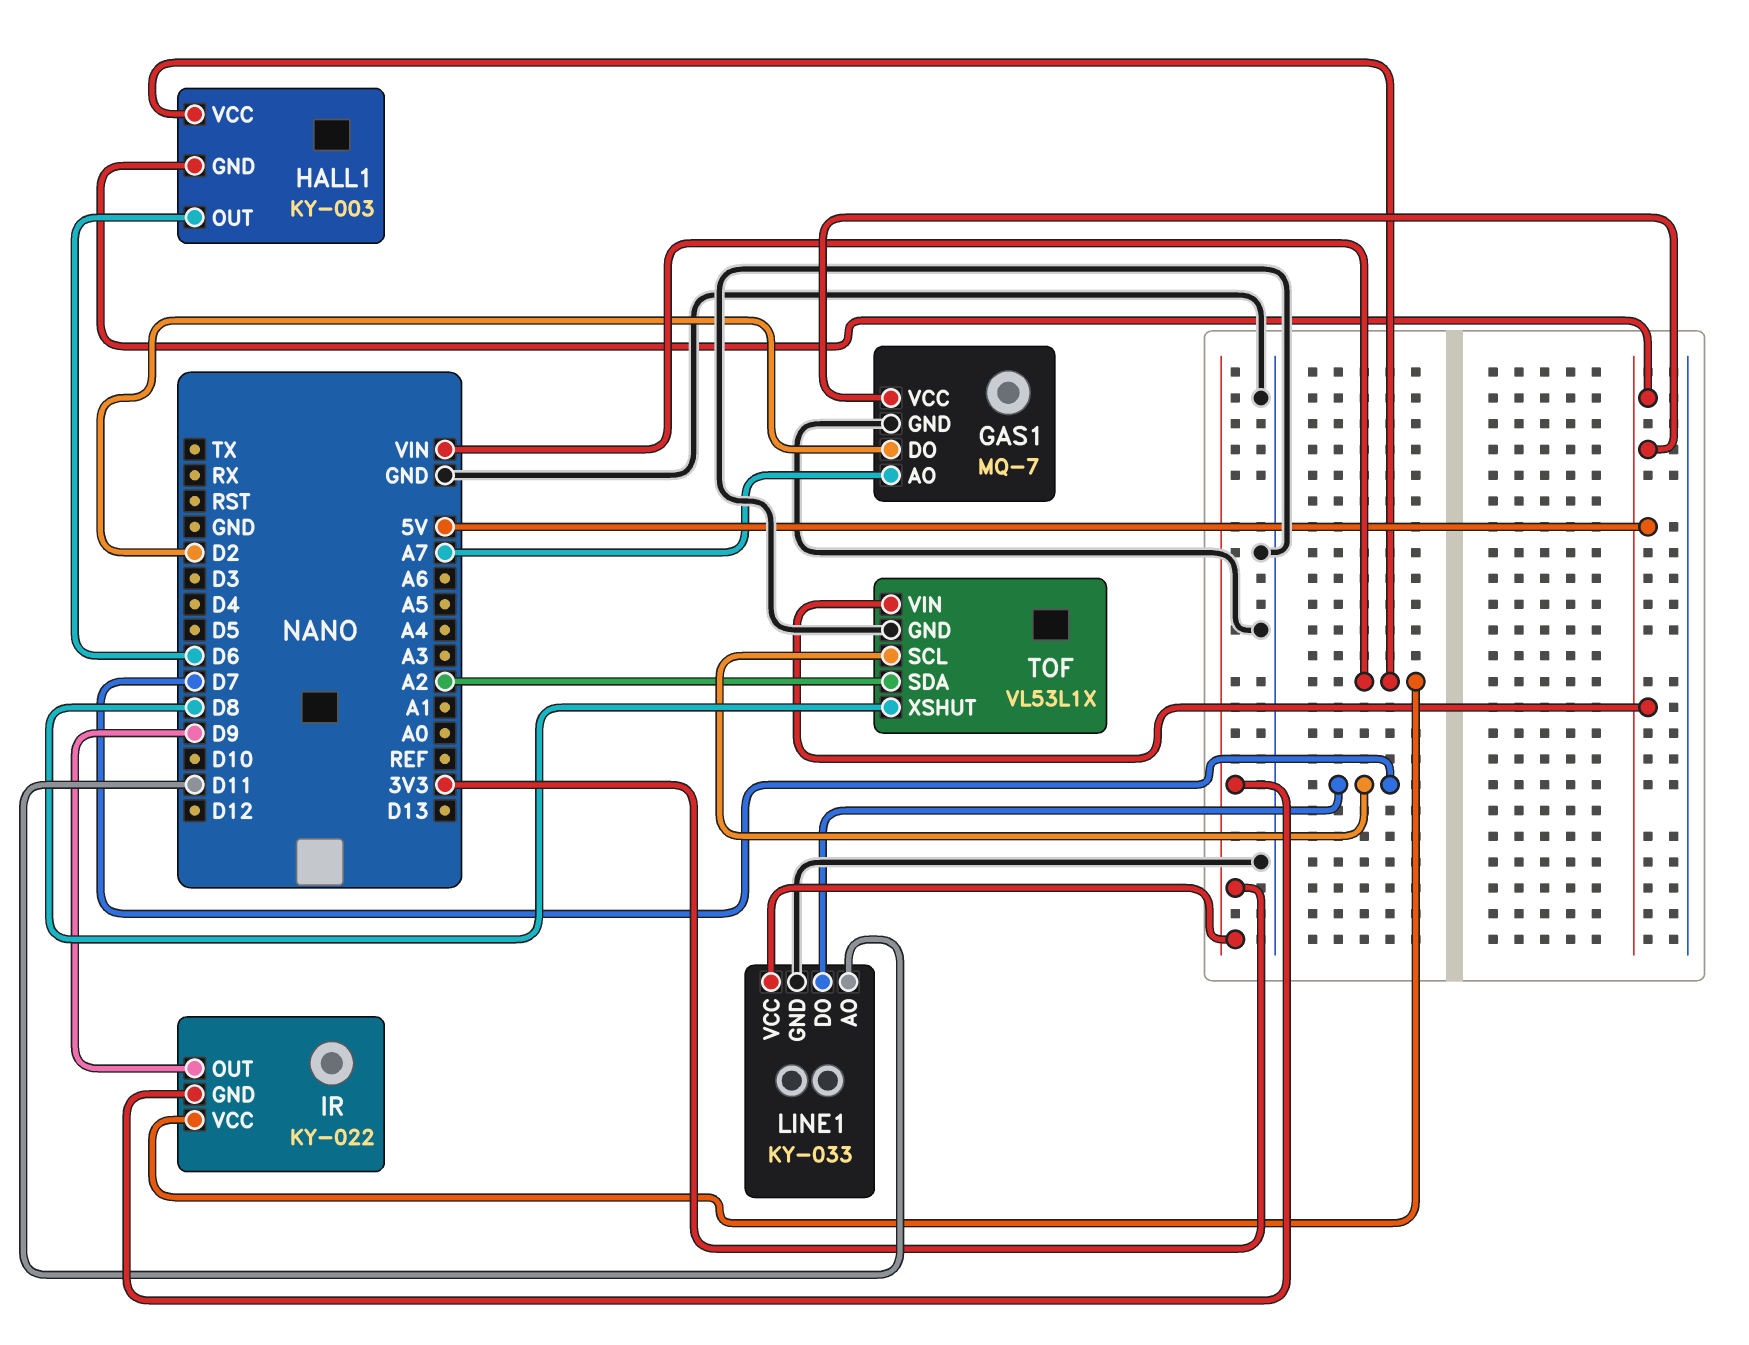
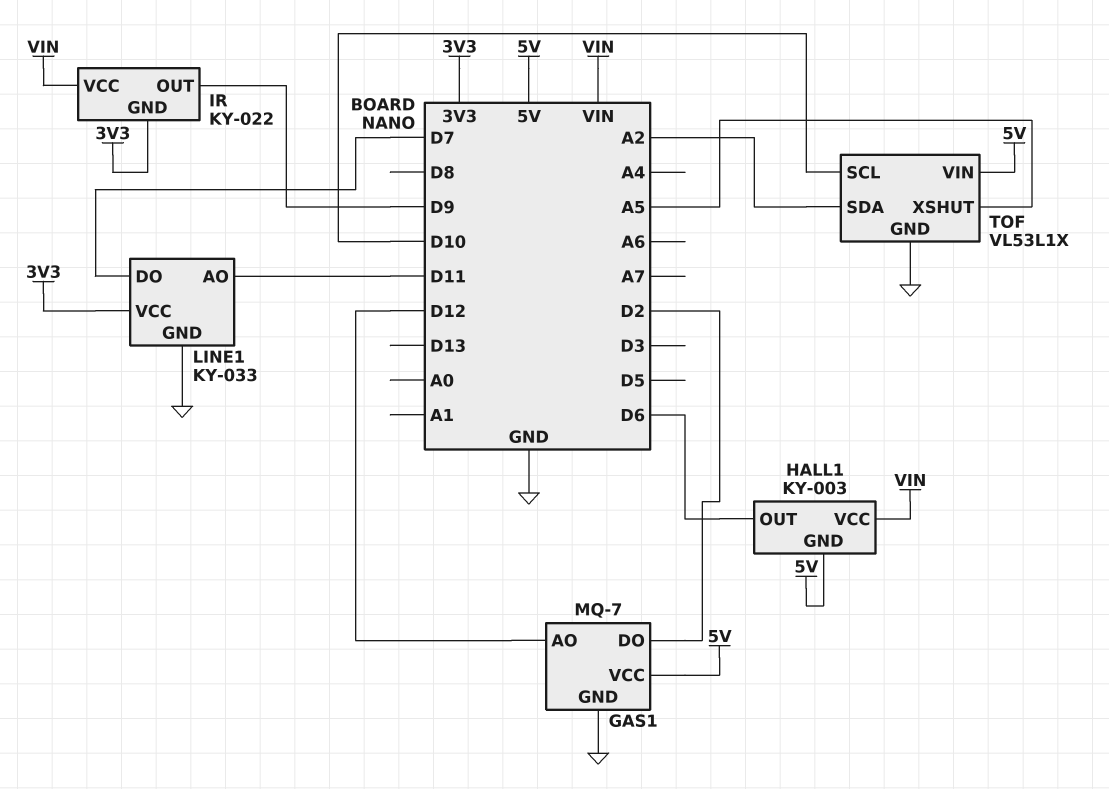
GAS1 pin AO: A7 -> D12
TOF pin SCL: D7 -> D10
TOF pin XSHUT: D8 -> A5

